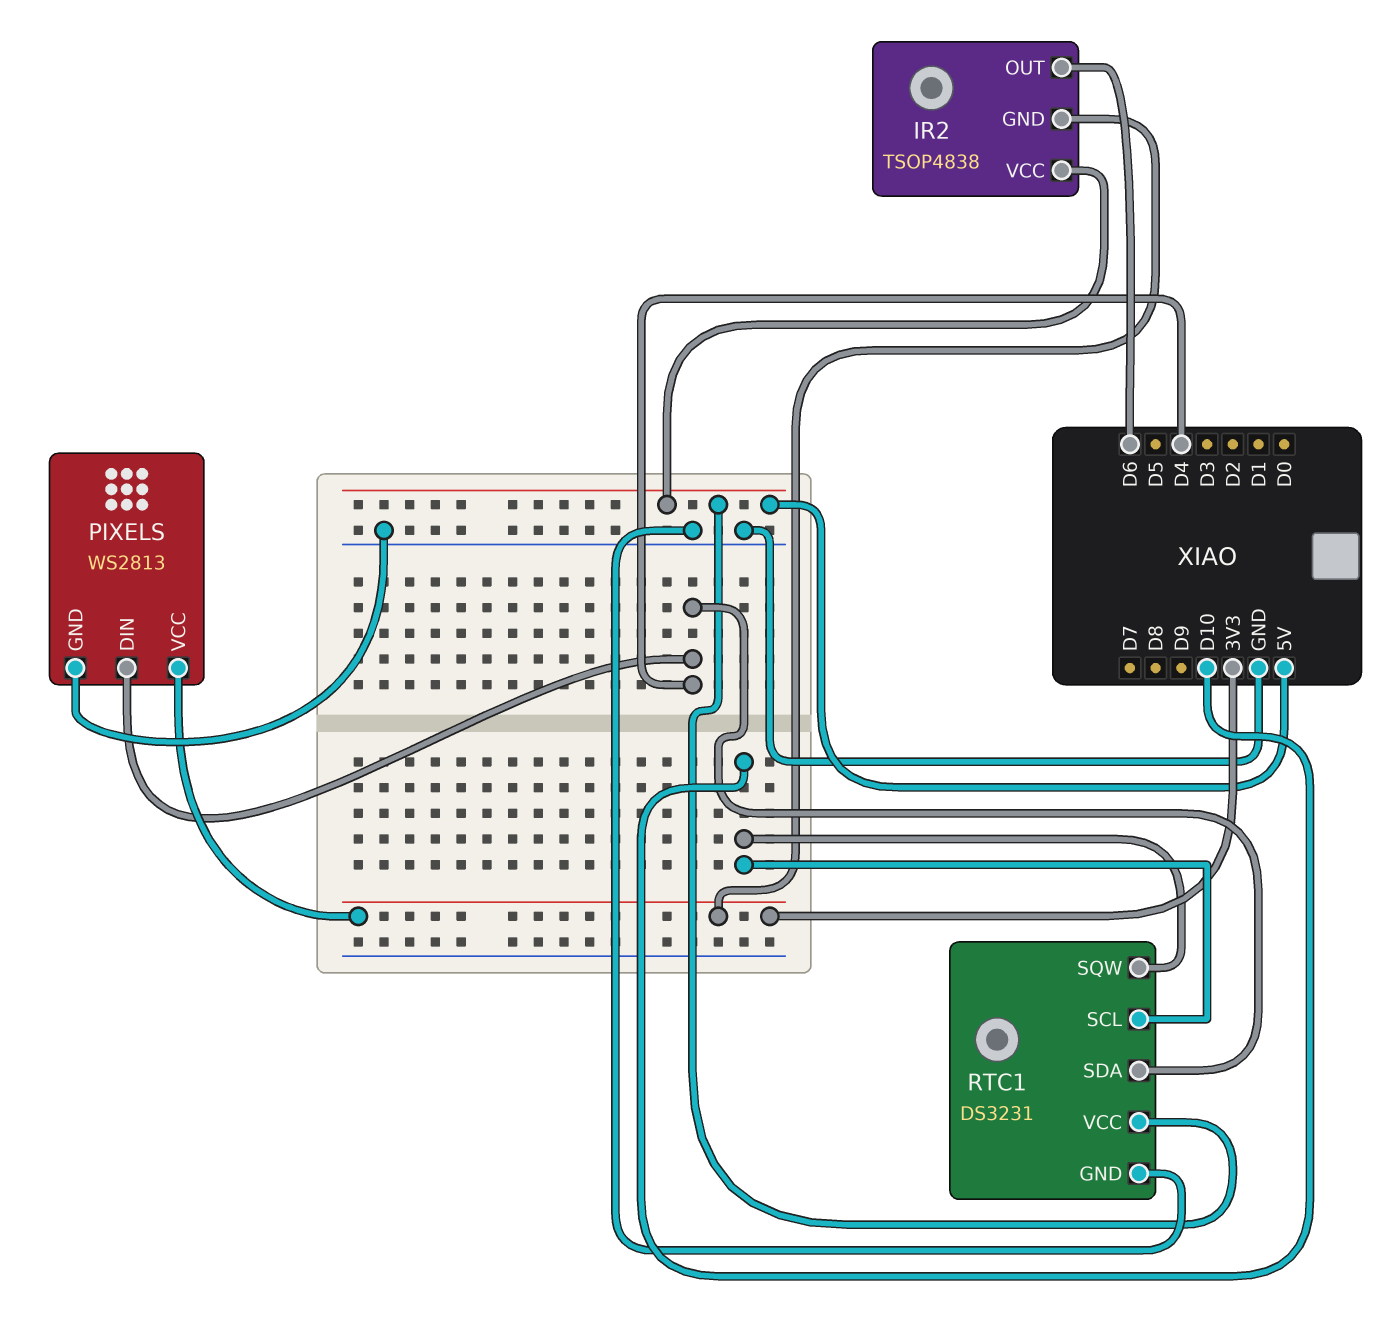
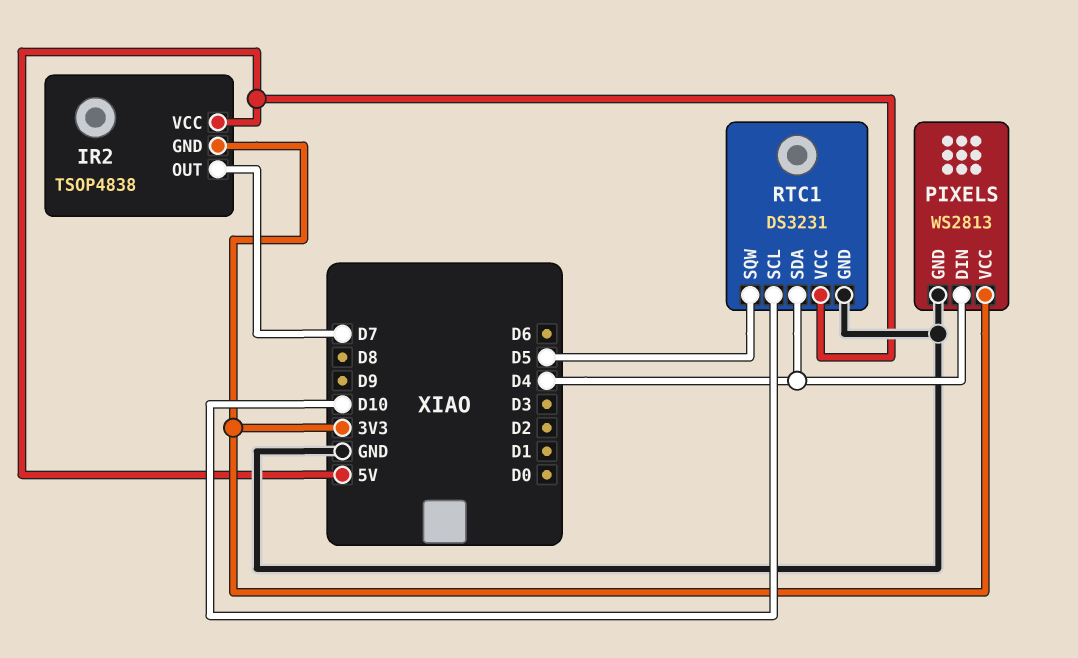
IR2 pin OUT: D6 -> D7
RTC1 pin SQW: D10 -> D5

